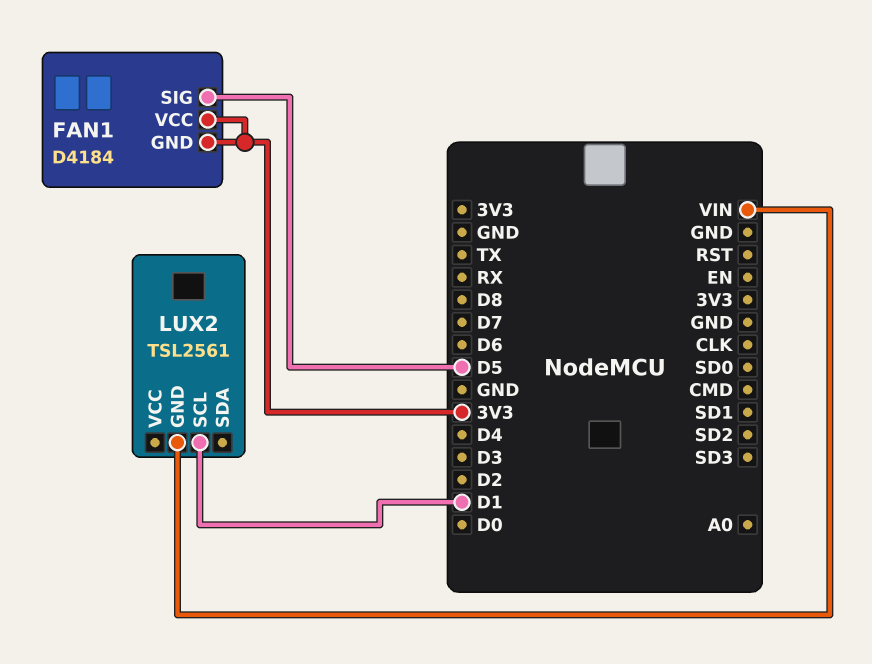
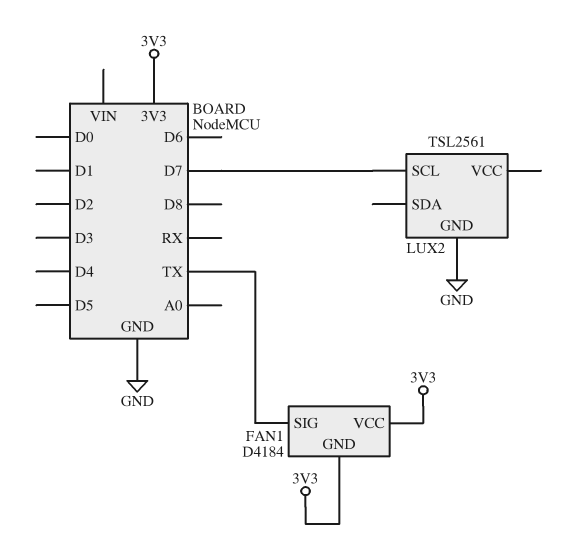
FAN1 pin SIG: D5 -> TX
LUX2 pin GND: VIN -> GND
LUX2 pin SCL: D1 -> D7

